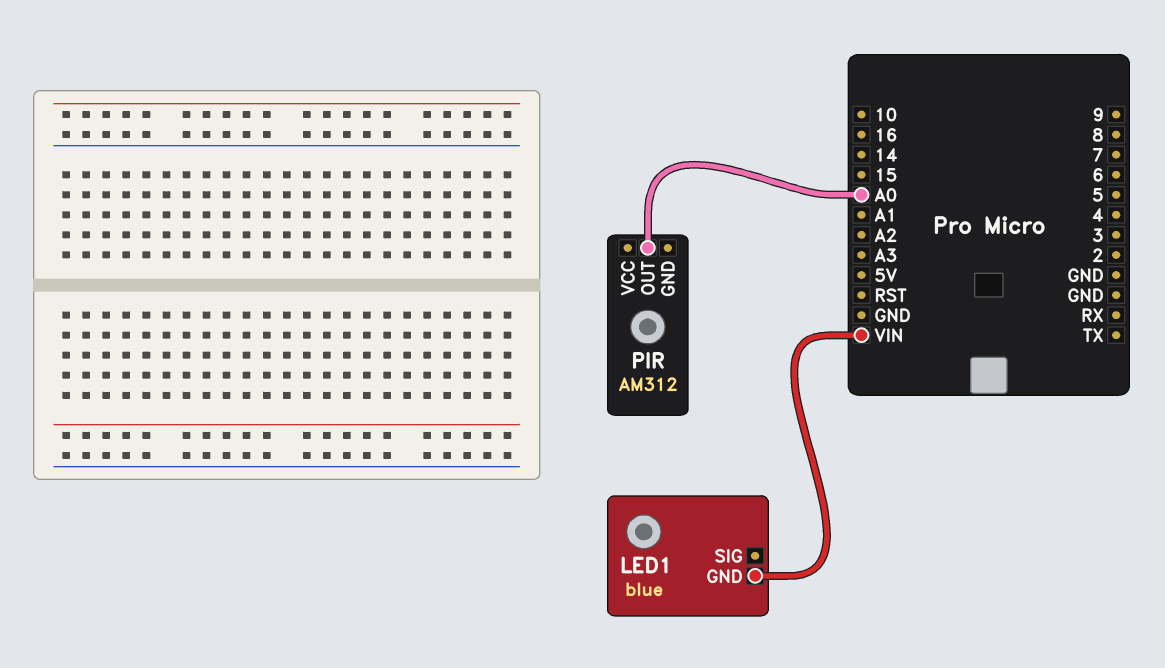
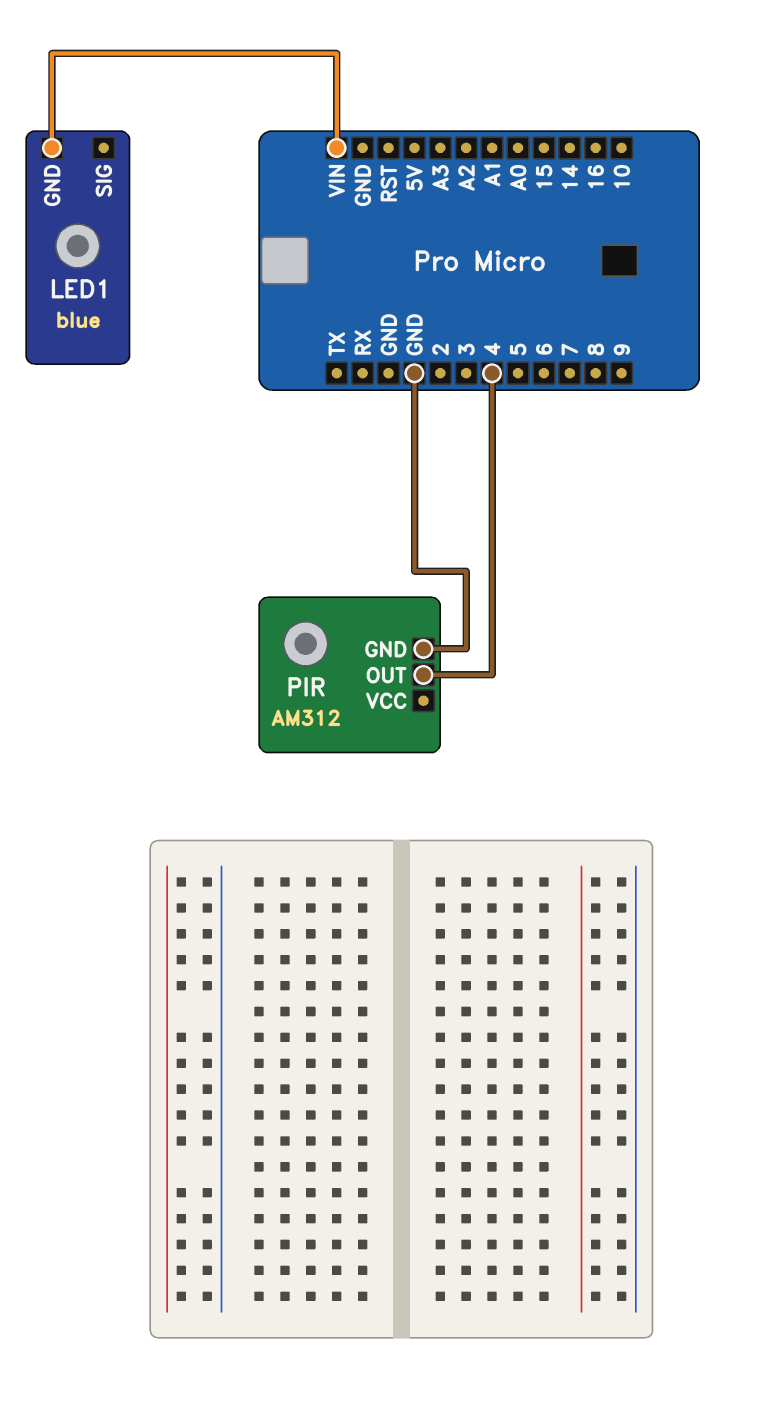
PIR pin GND: none -> GND
PIR pin OUT: A0 -> 4

